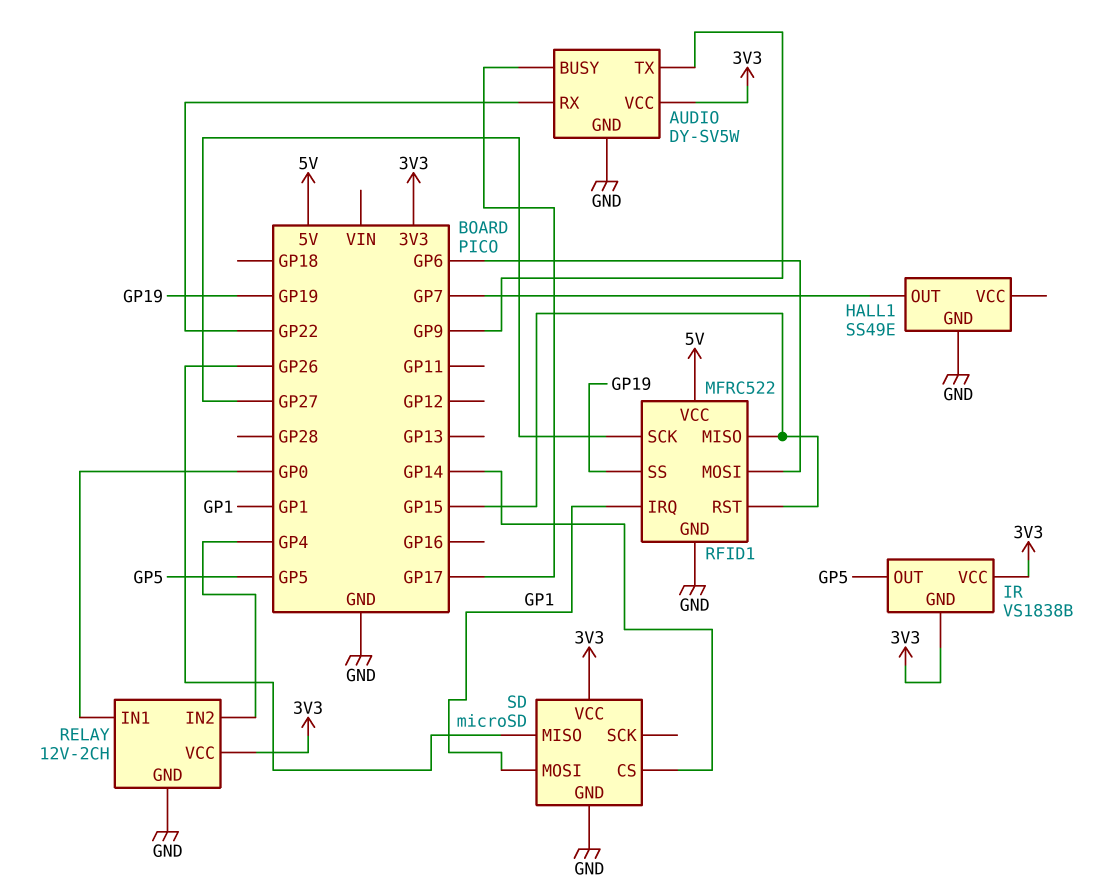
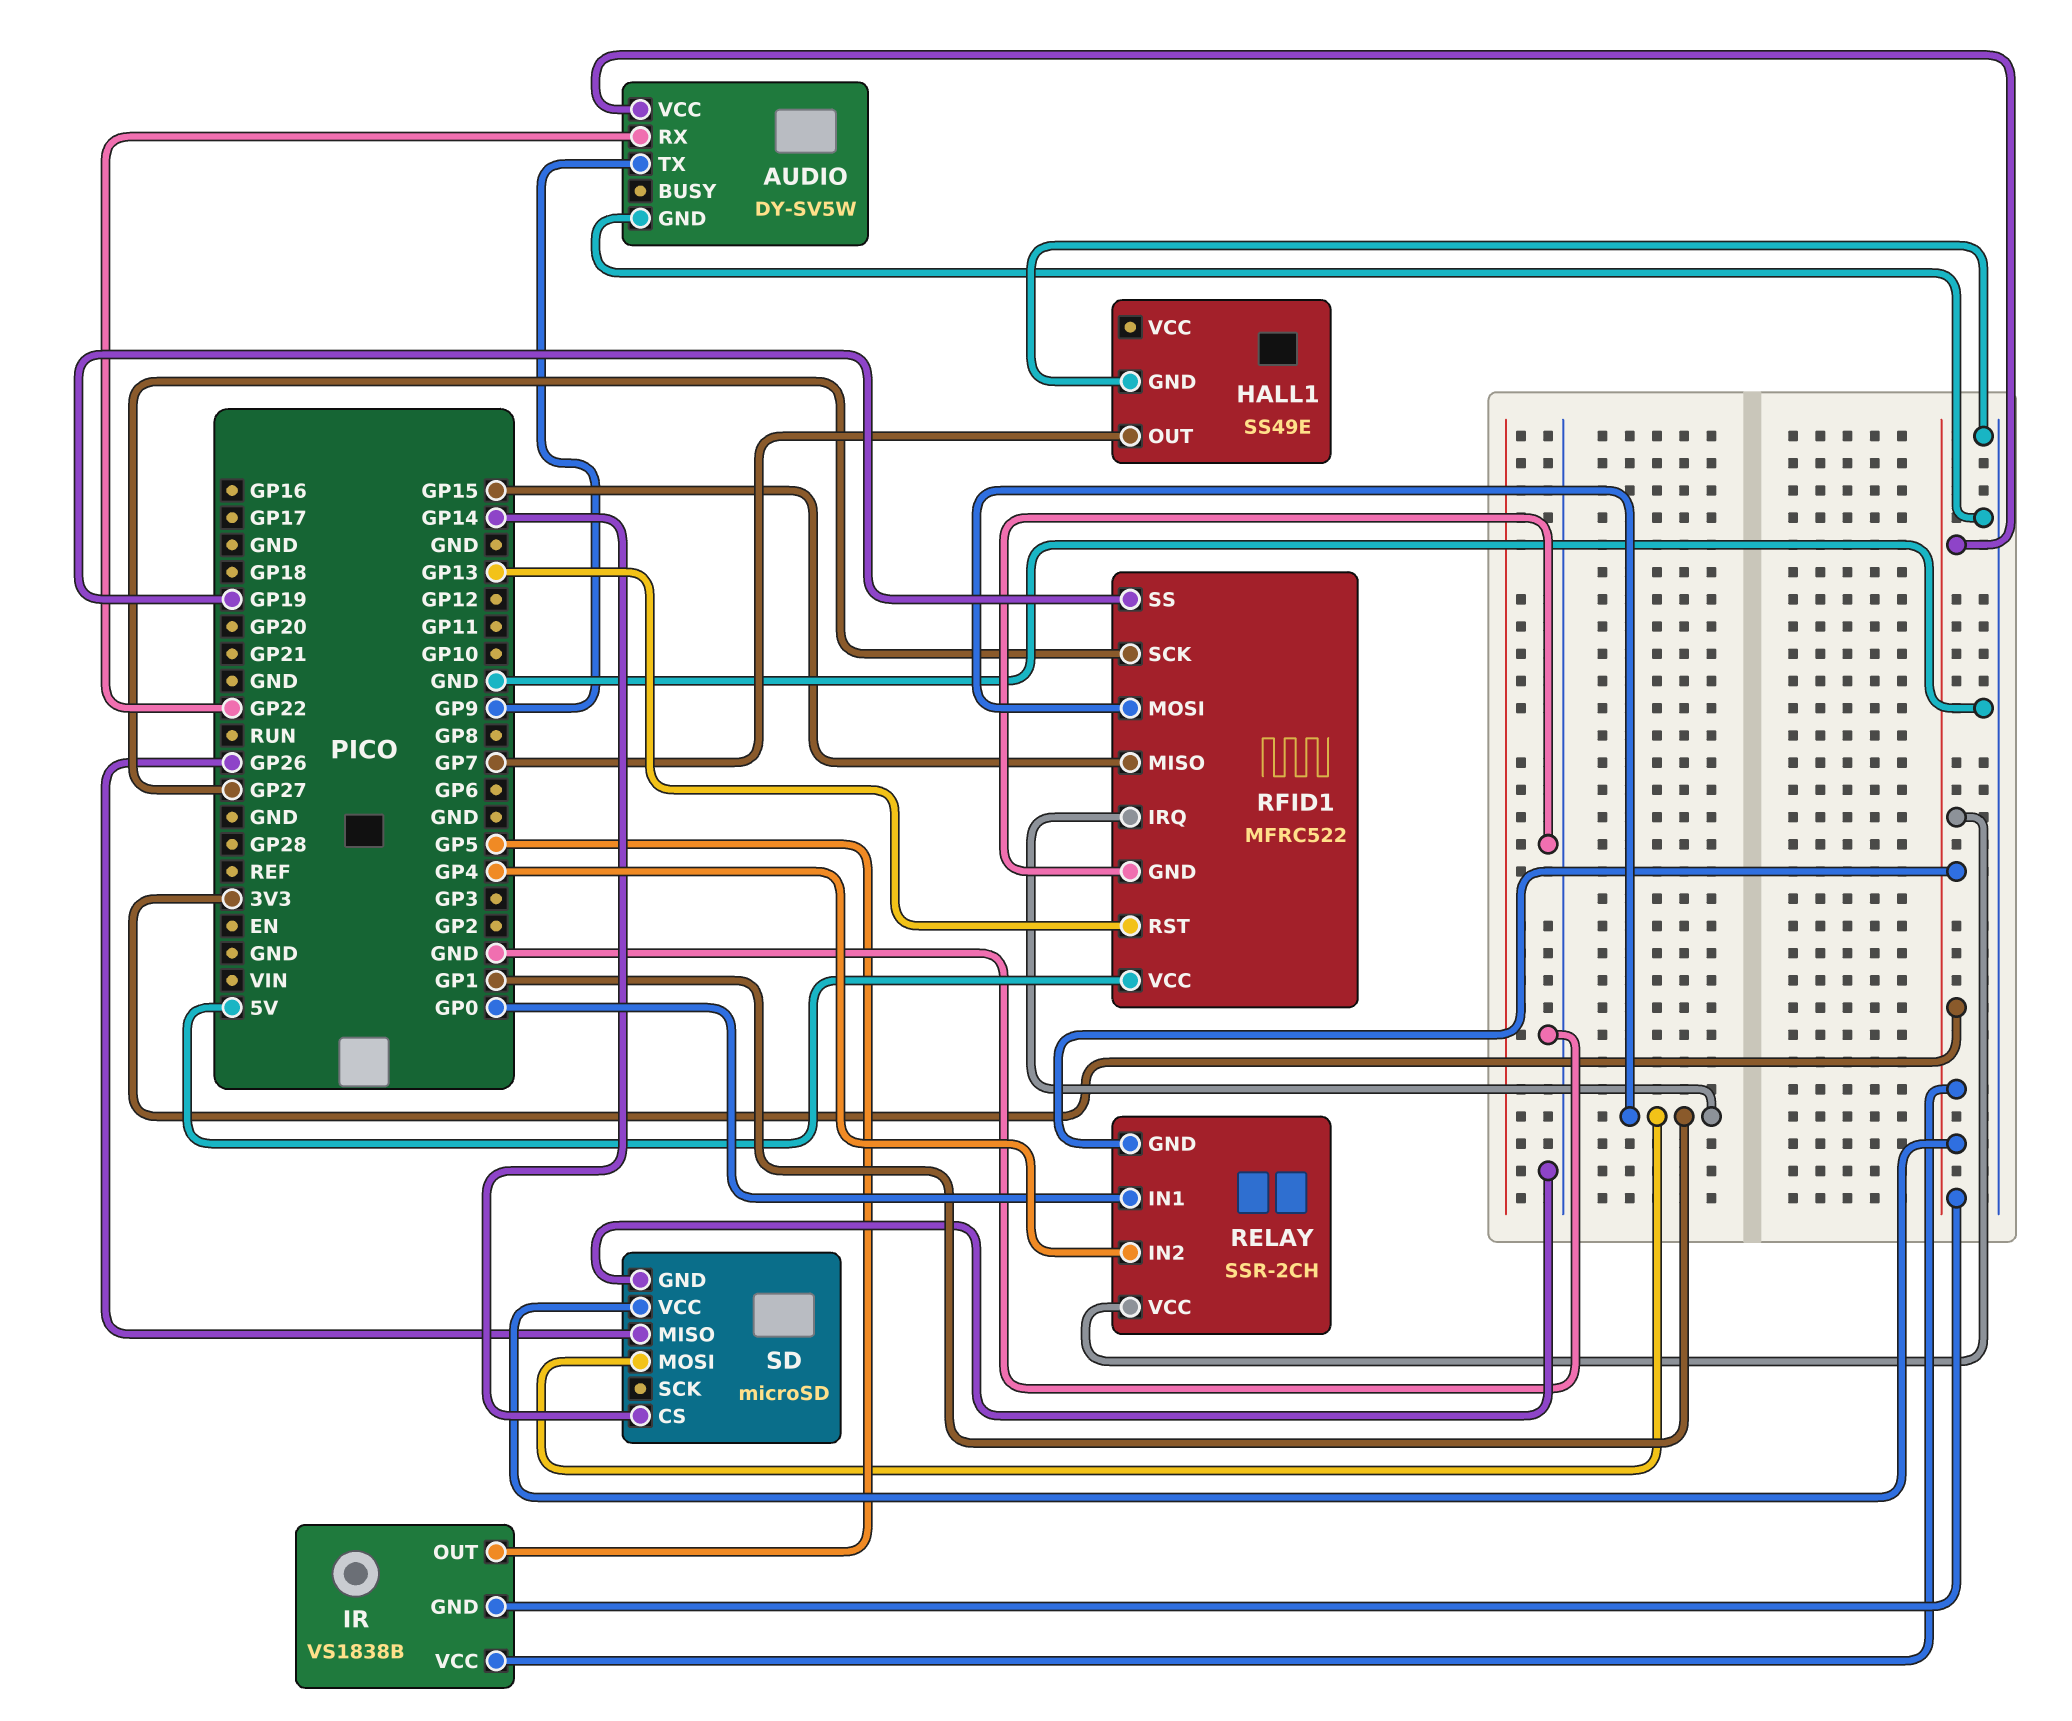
AUDIO pin BUSY: GP17 -> none
RELAY: 12V-2CH -> SSR-2CH
RELAY pin GND: GND -> 3V3
RFID1 pin MOSI: GP6 -> GP1
RFID1 pin RST: GP15 -> GP13

